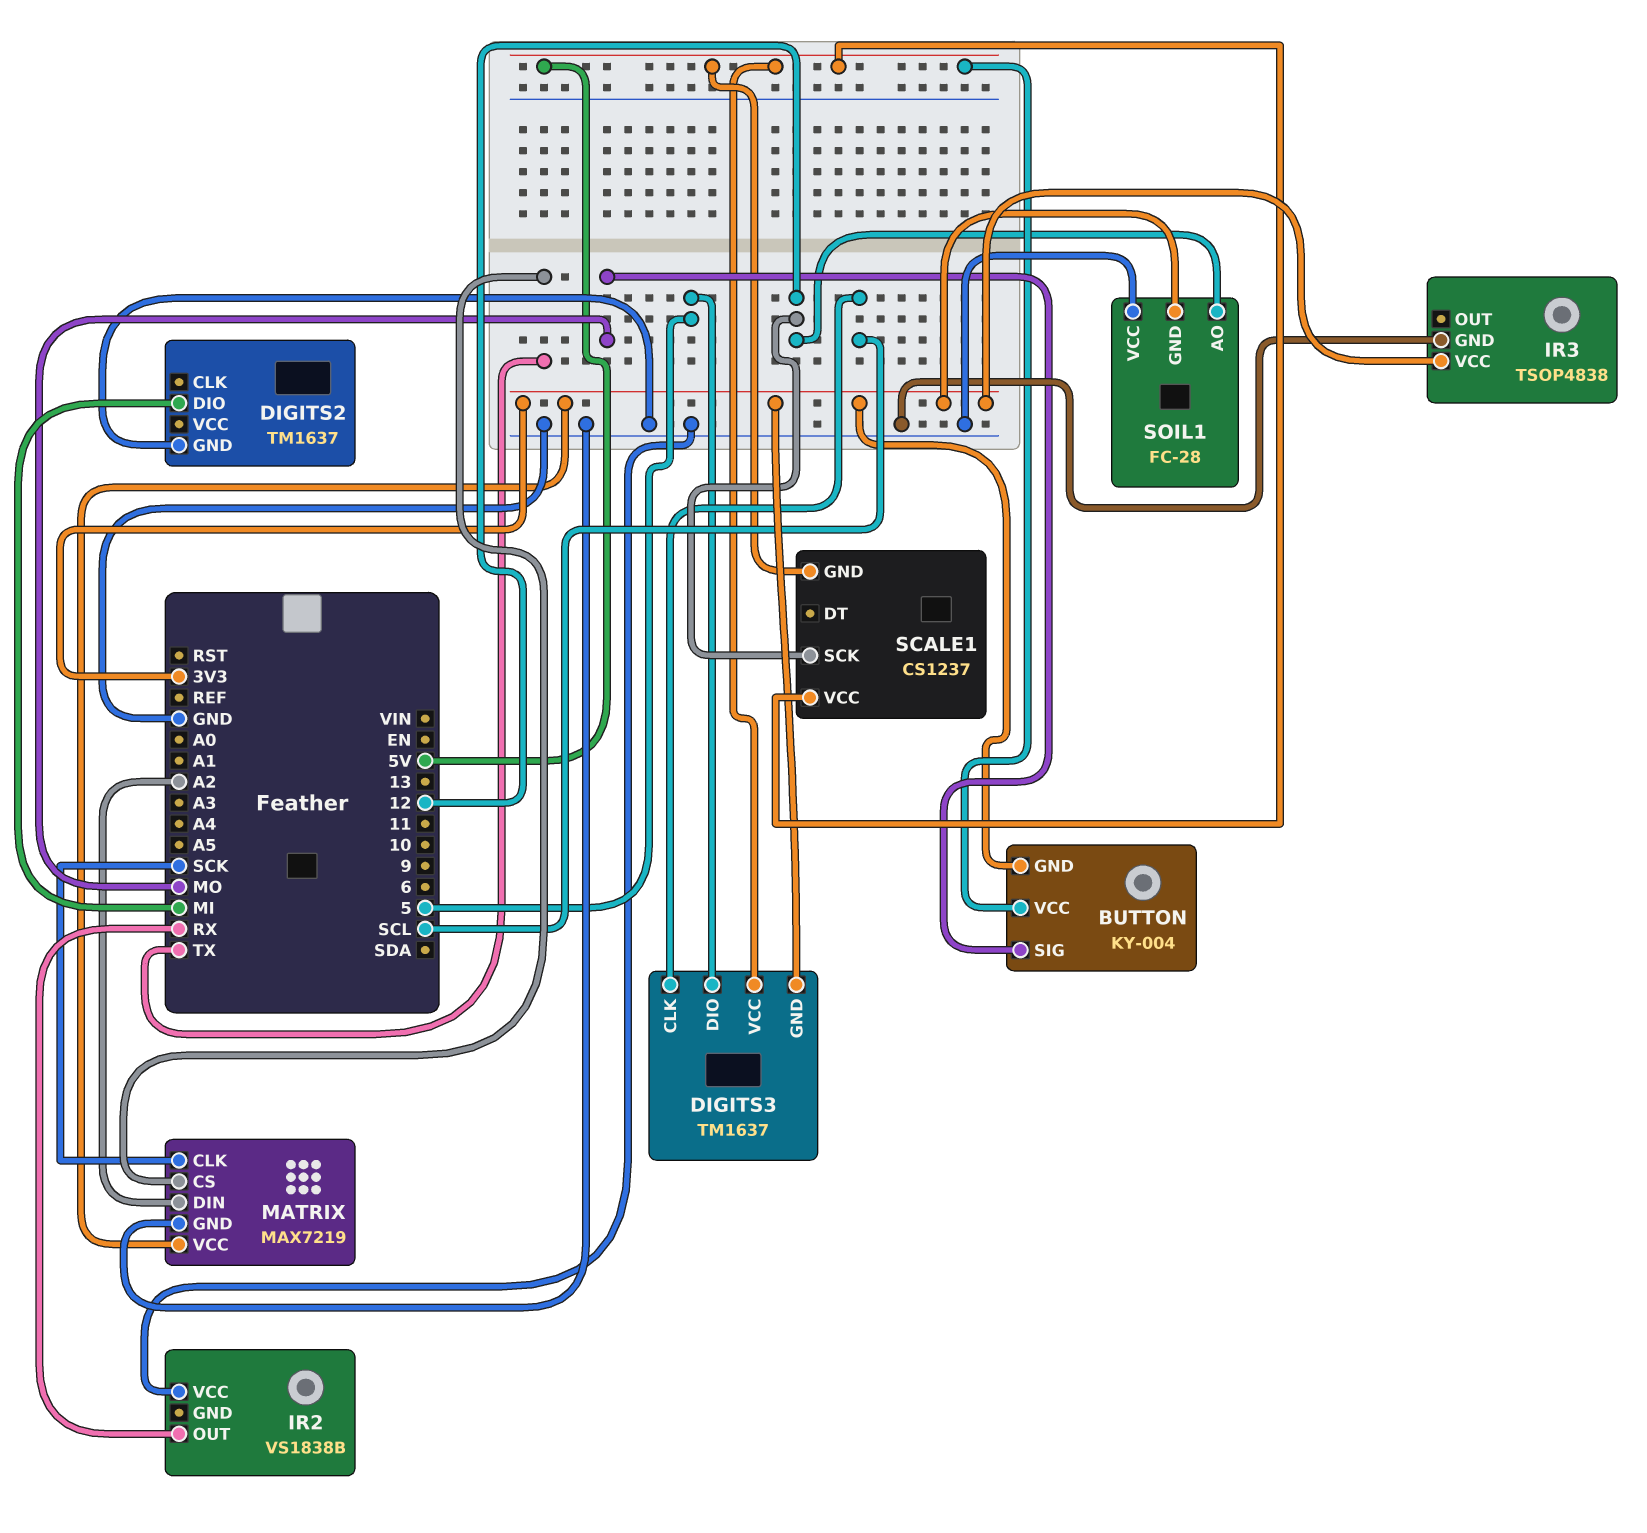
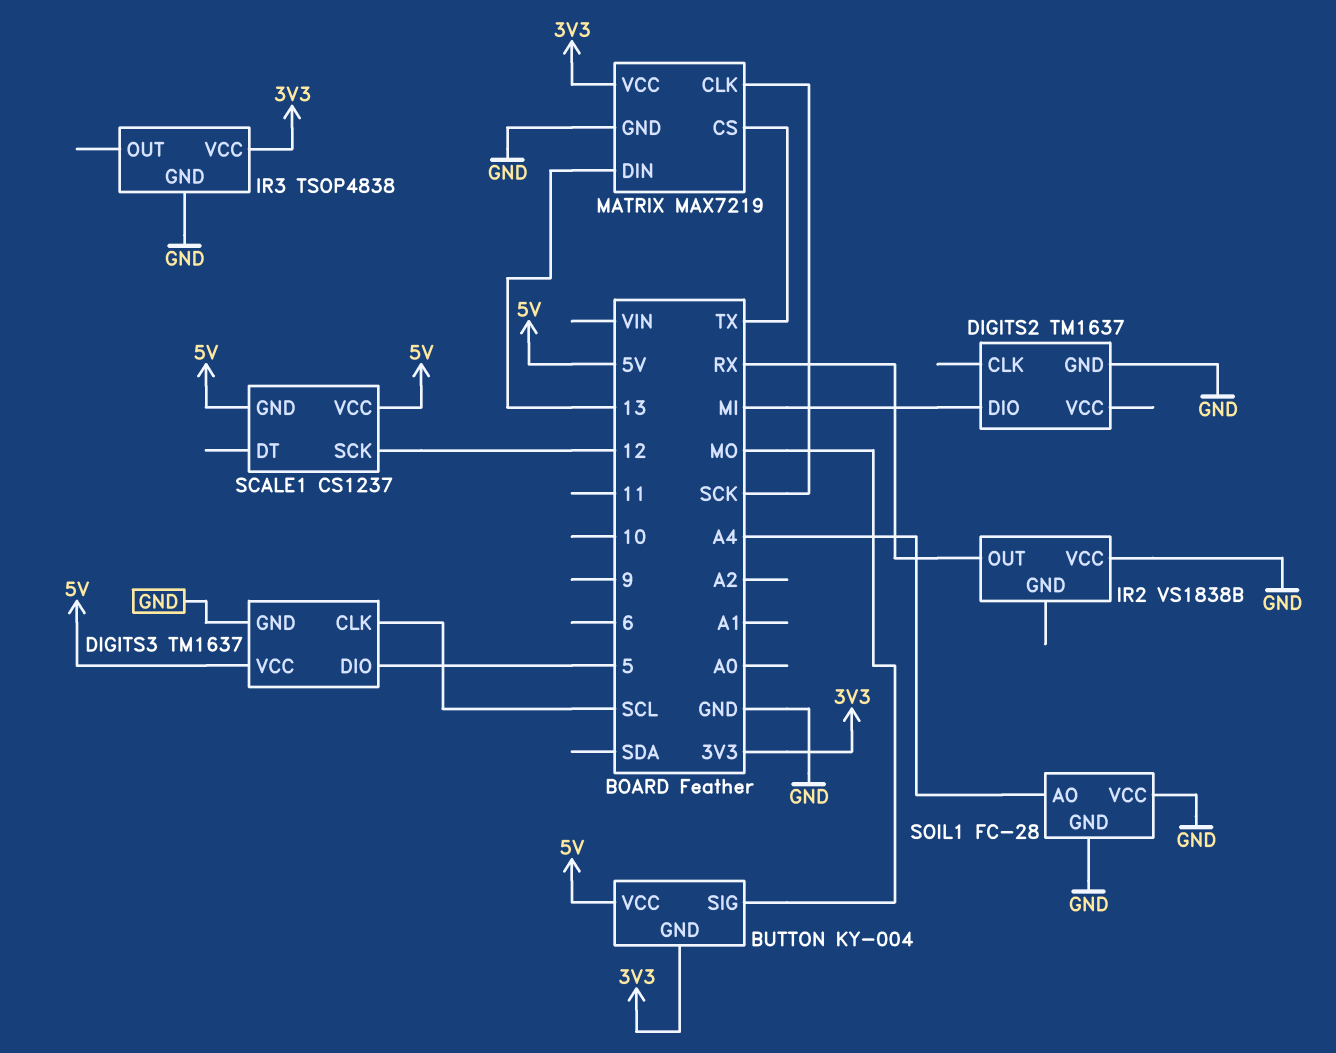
DIGITS3 pin GND: 3V3 -> GND
MATRIX pin DIN: A2 -> 13
SOIL1 pin AO: 12 -> A4
SOIL1 pin GND: 3V3 -> GND

